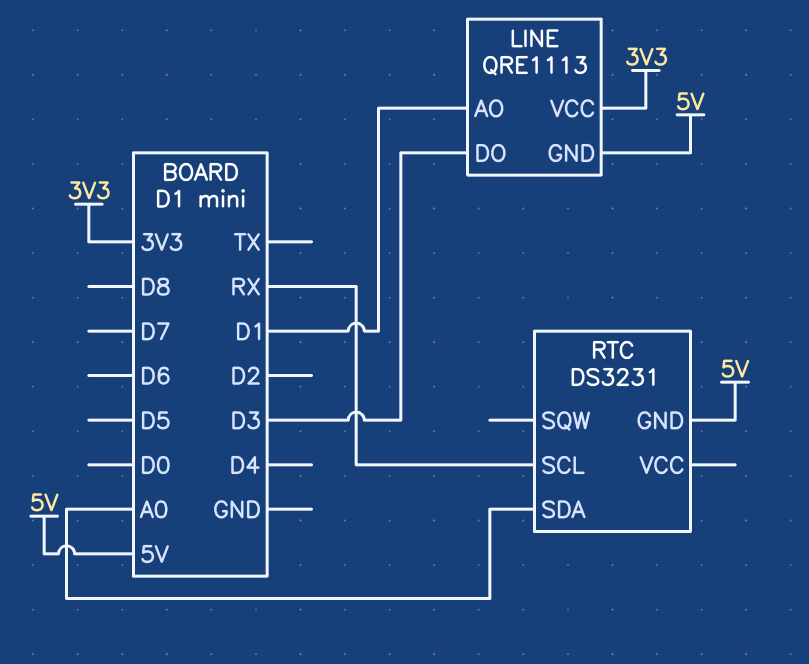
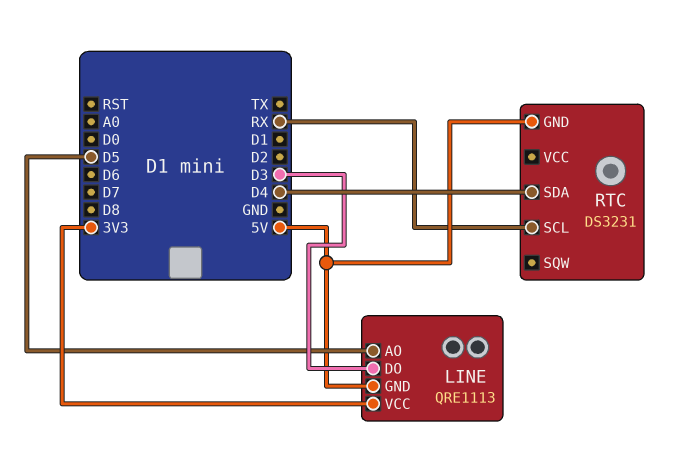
LINE pin AO: D1 -> D5
RTC pin SDA: A0 -> D4

